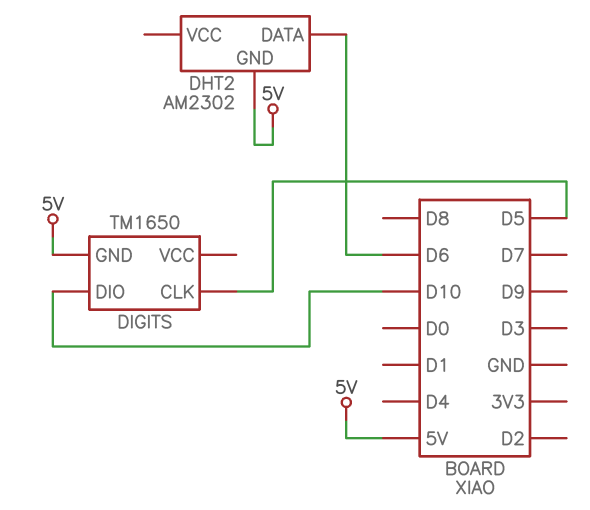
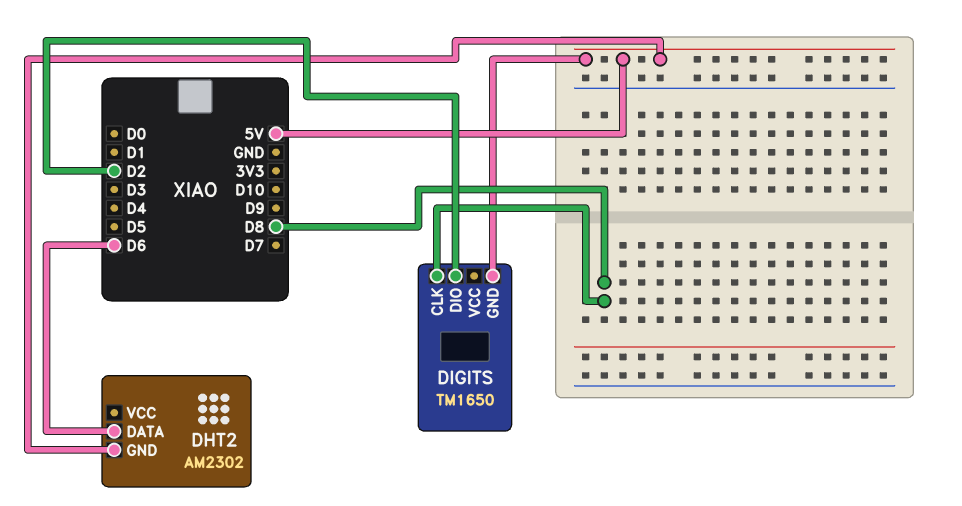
DIGITS pin CLK: D5 -> D8
DIGITS pin DIO: D10 -> D2

